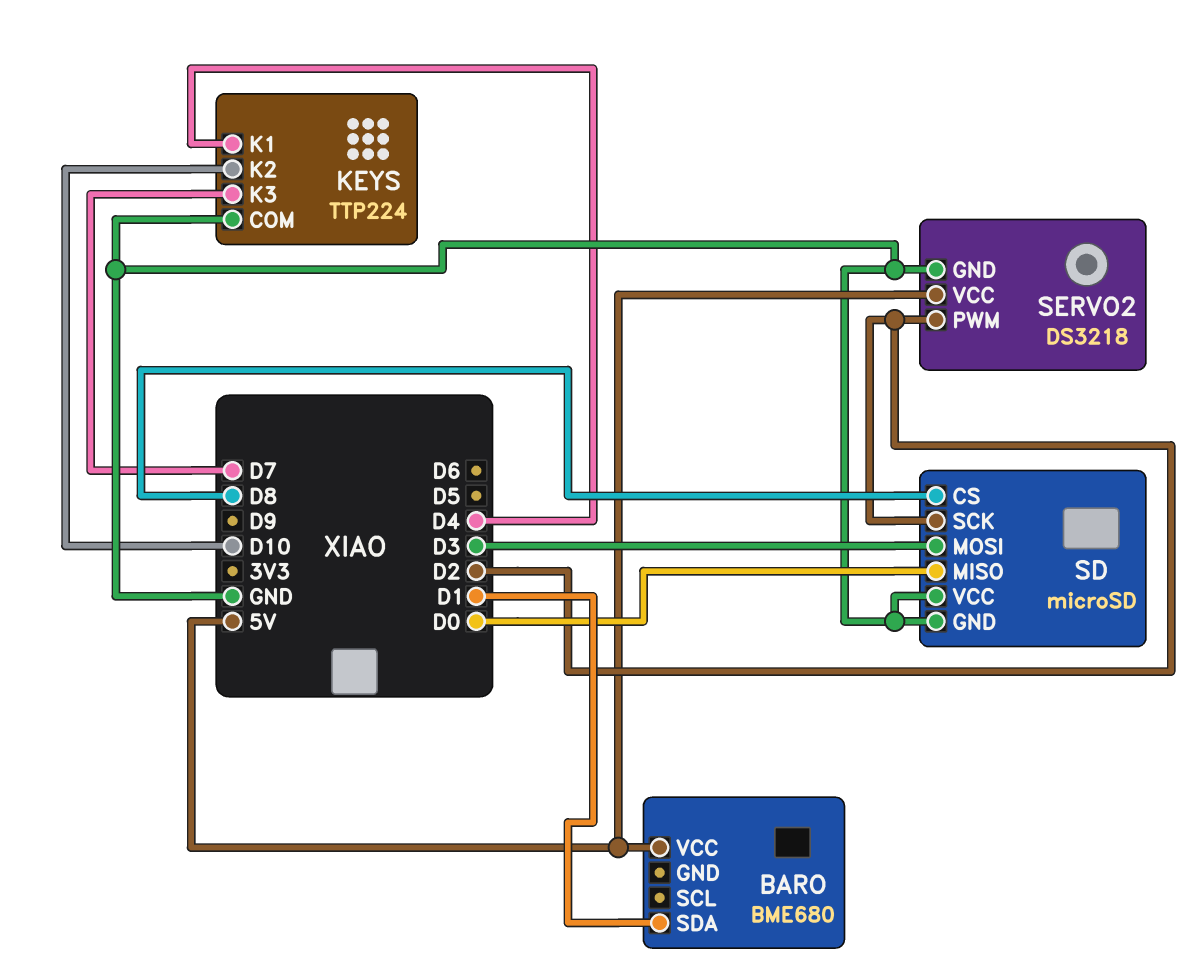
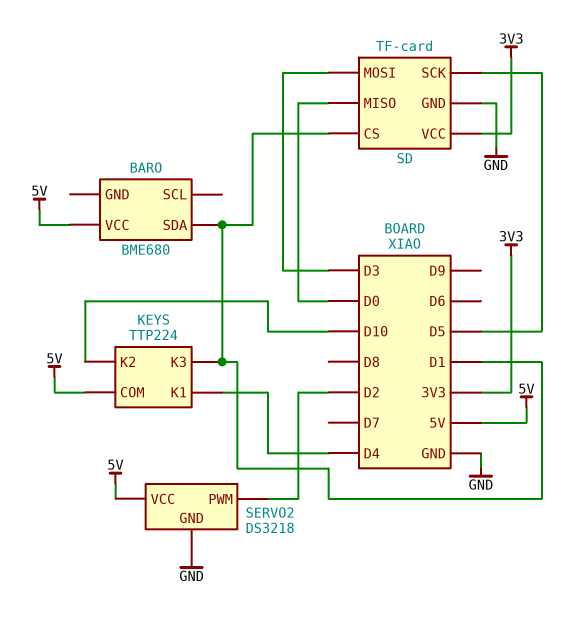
KEYS pin COM: GND -> 5V
KEYS pin K3: D7 -> D1
SD: microSD -> TF-card
SD pin CS: D8 -> D1
SD pin SCK: D2 -> D5
SD pin VCC: GND -> 3V3

